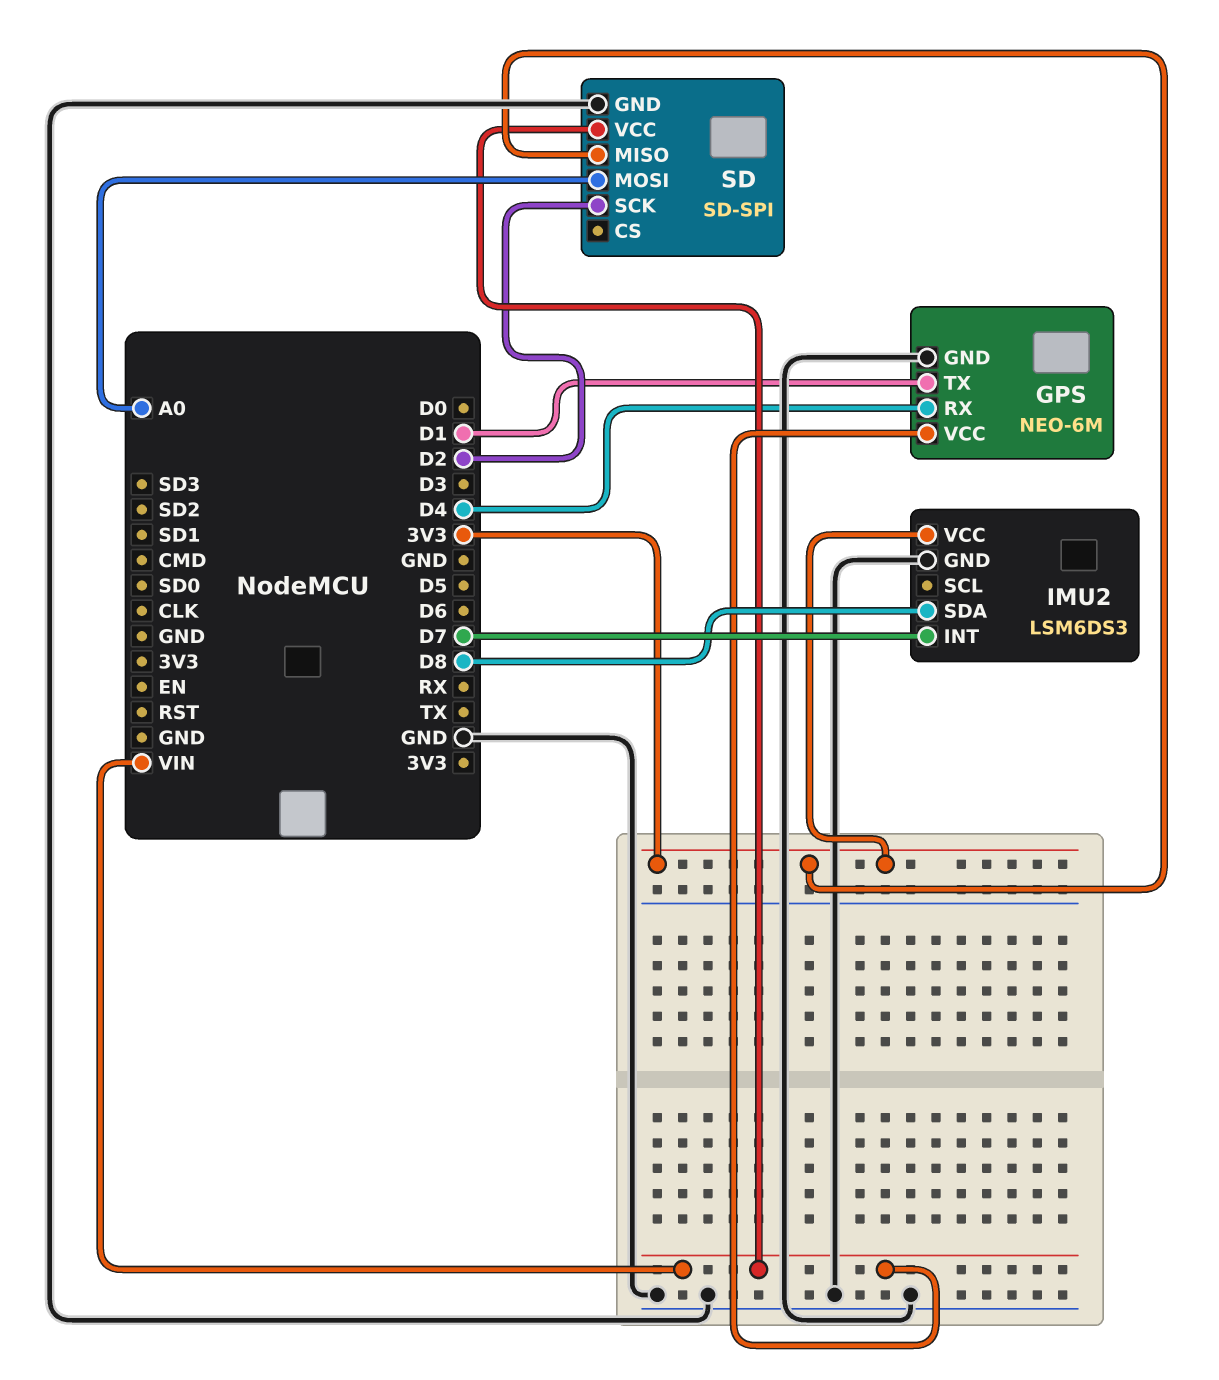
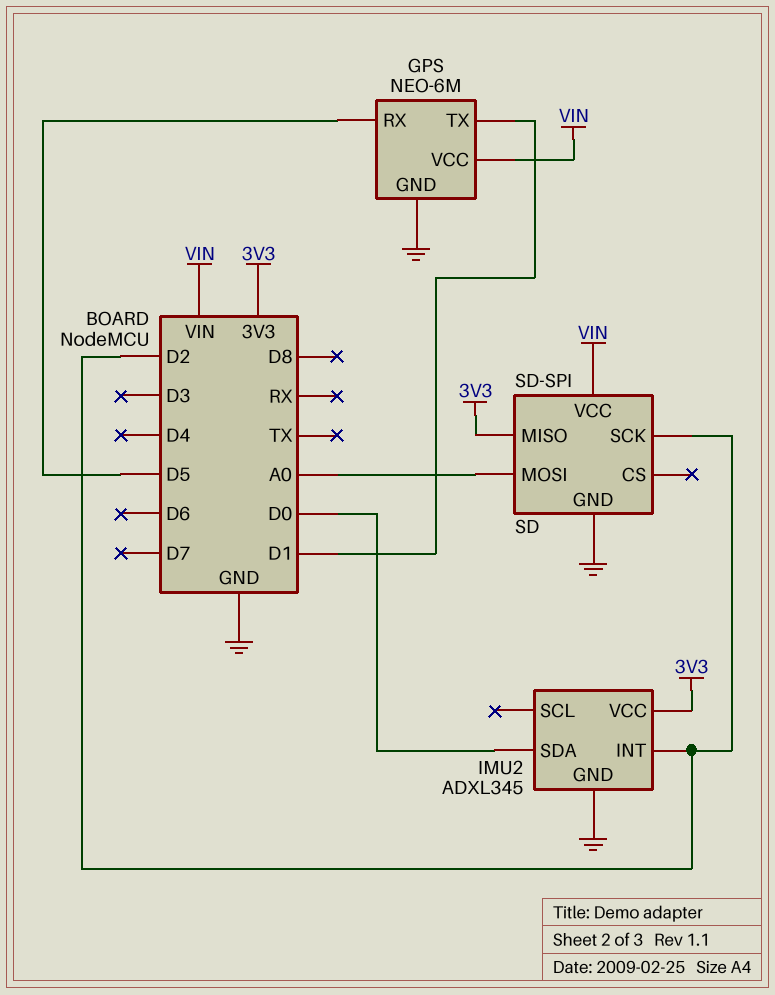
GPS pin RX: D4 -> D5
IMU2: LSM6DS3 -> ADXL345
IMU2 pin INT: D7 -> D2
IMU2 pin SDA: D8 -> D0

